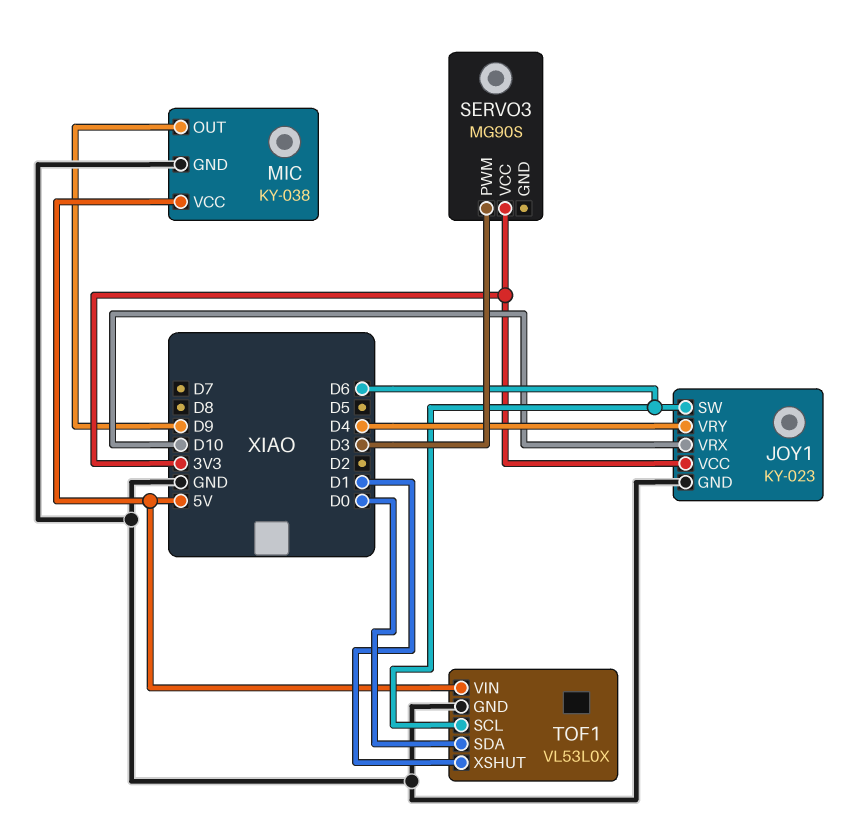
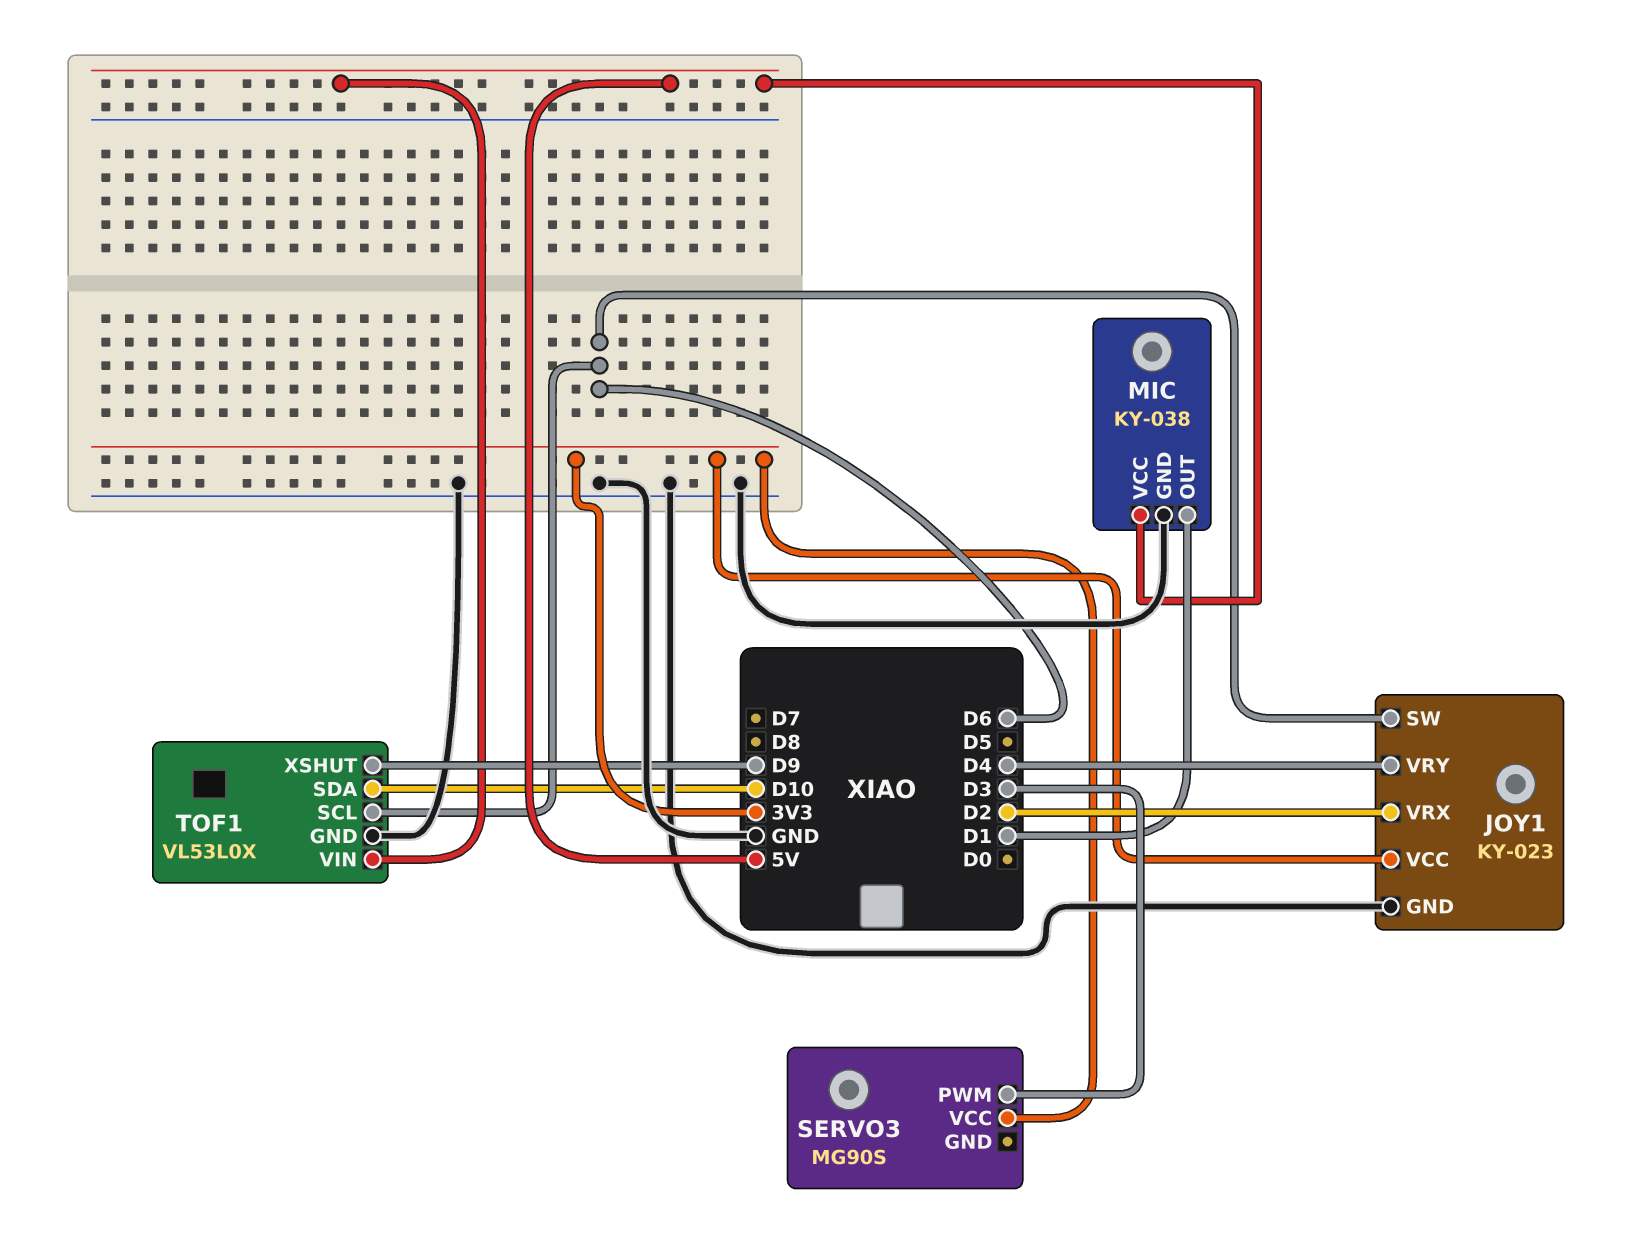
JOY1 pin VRX: D10 -> D2
MIC pin OUT: D9 -> D1
TOF1 pin SDA: D0 -> D10
TOF1 pin XSHUT: D1 -> D9

